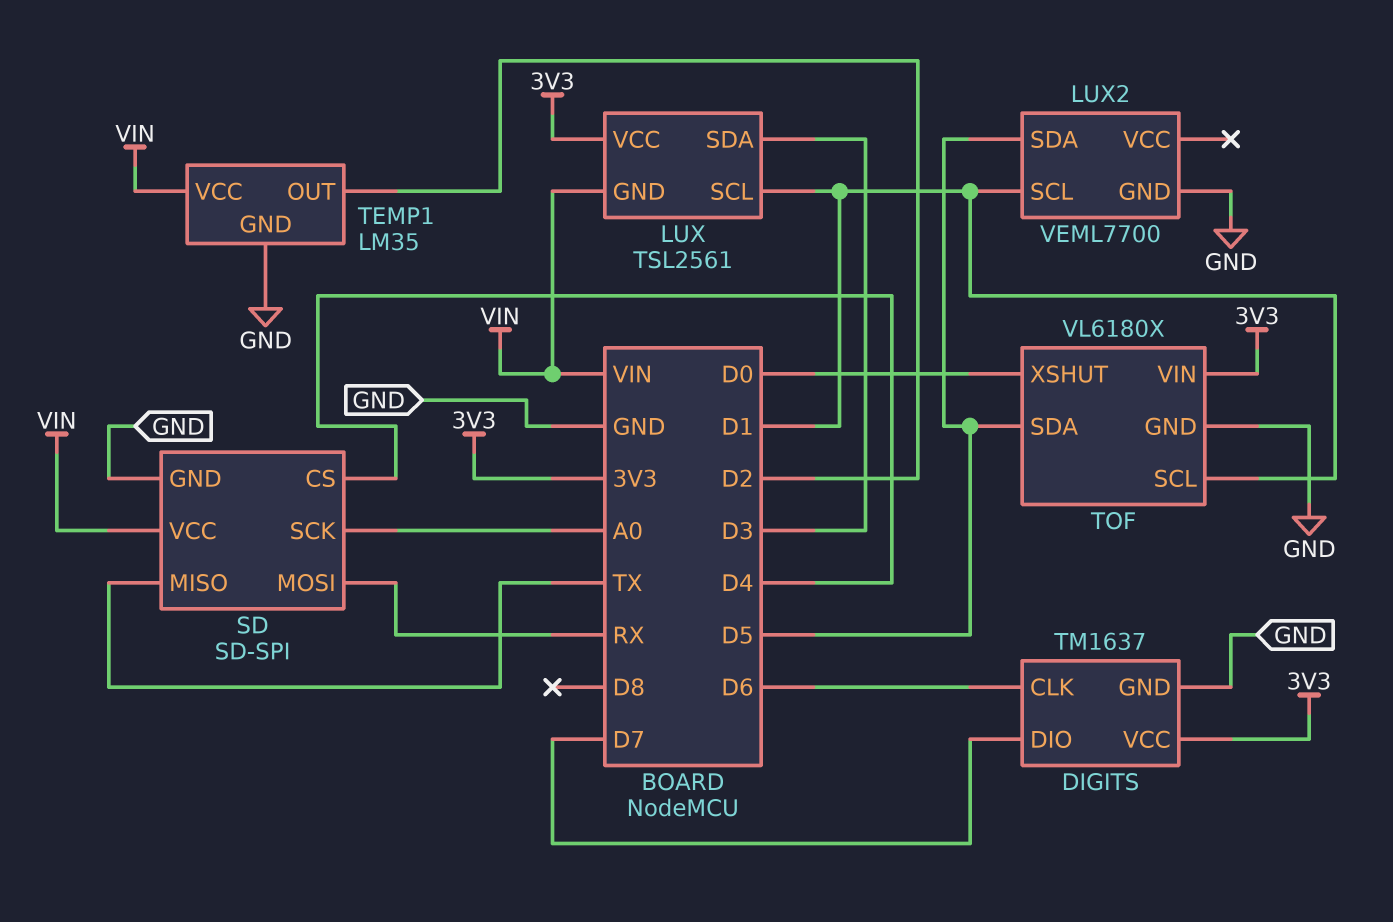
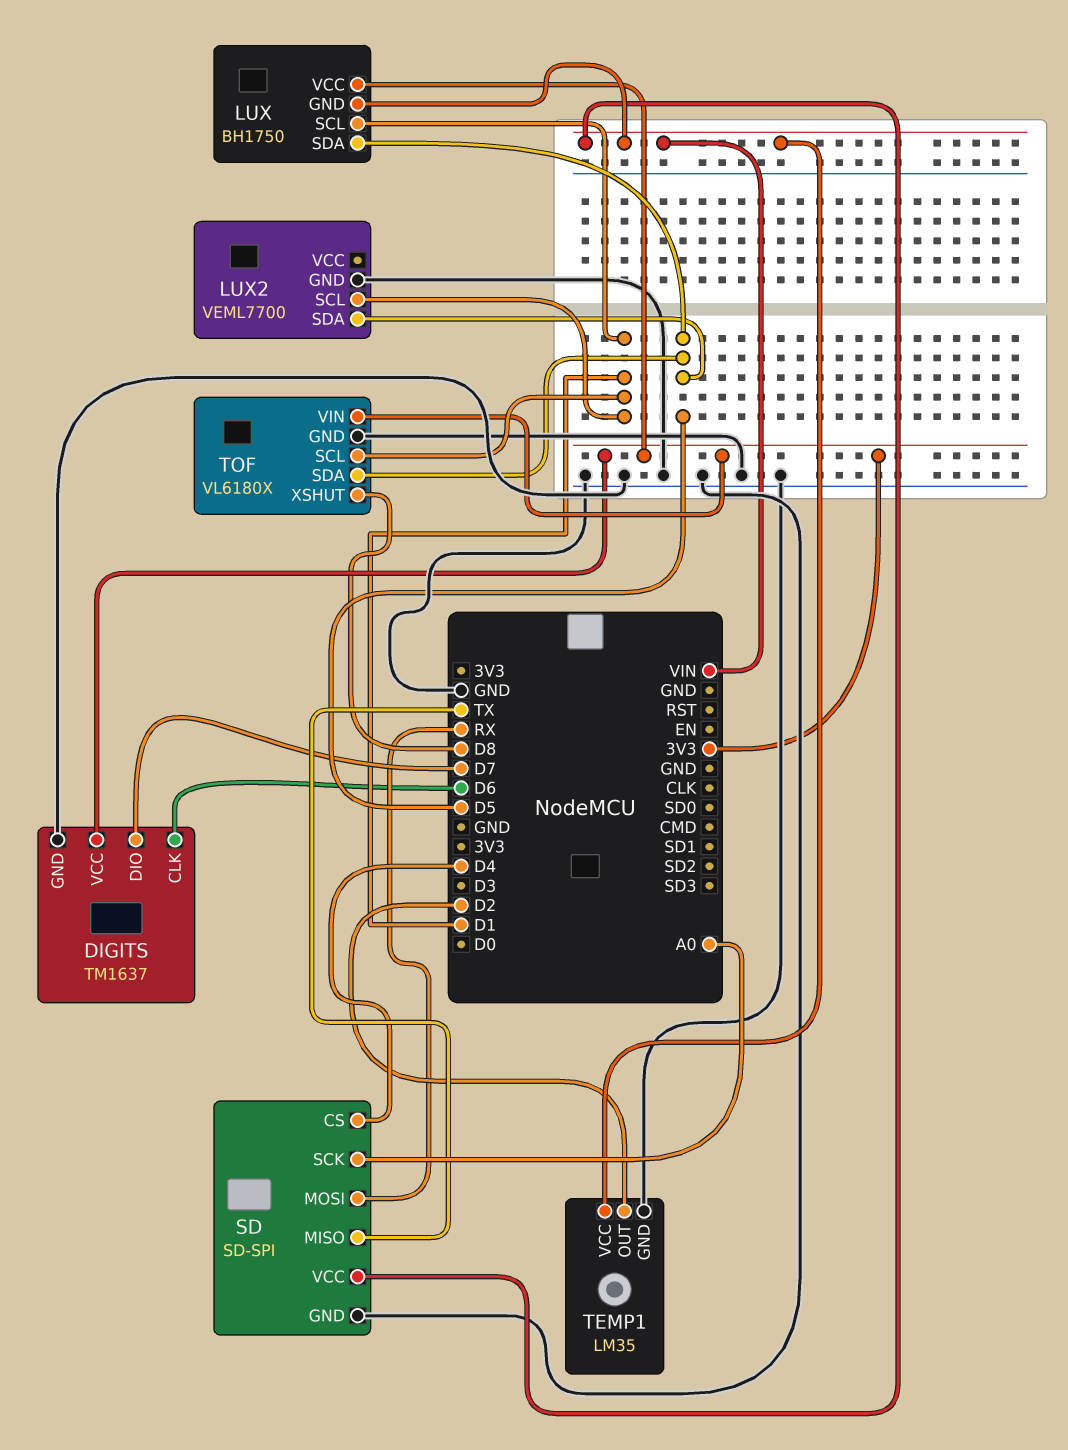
LUX: TSL2561 -> BH1750
LUX pin SDA: D3 -> D5
TOF pin XSHUT: D0 -> D8

